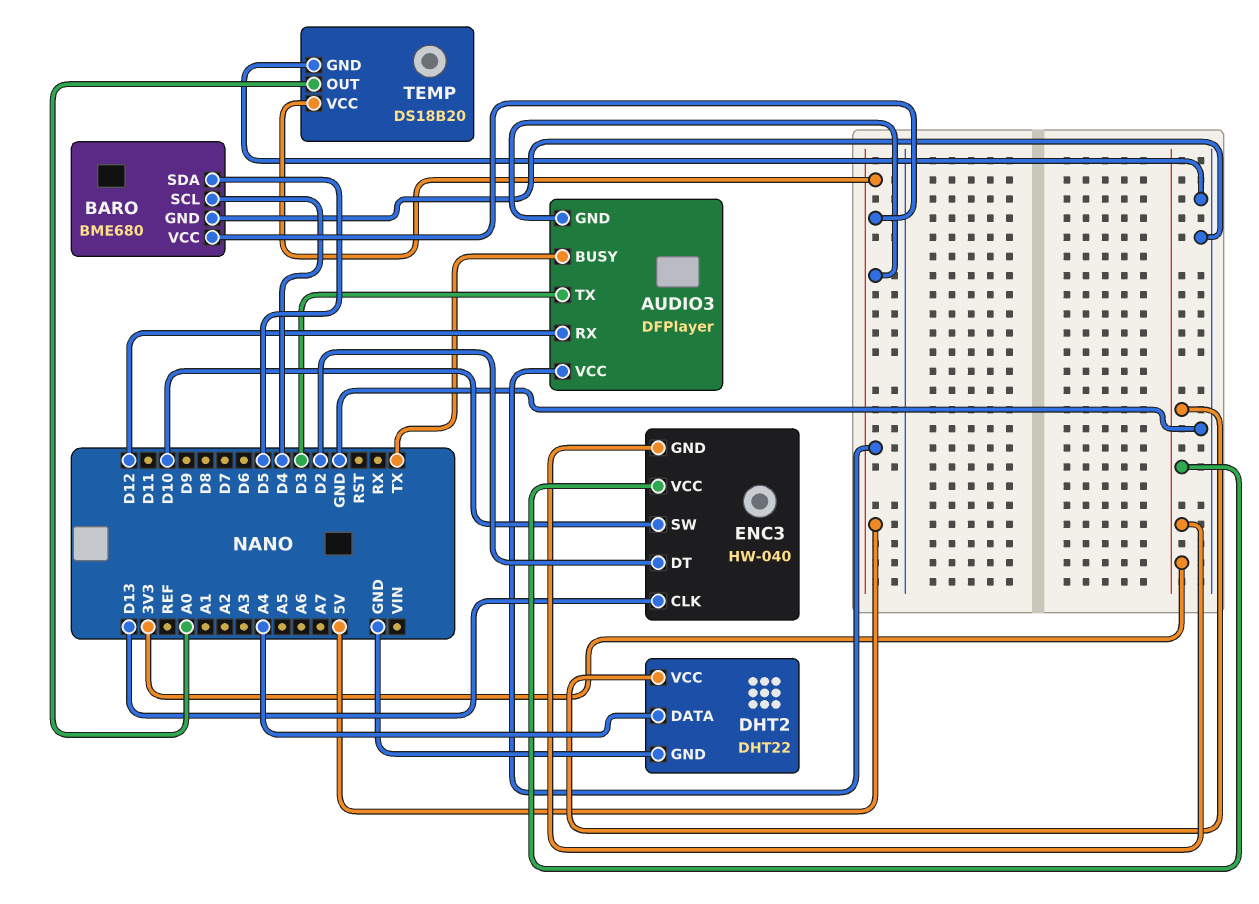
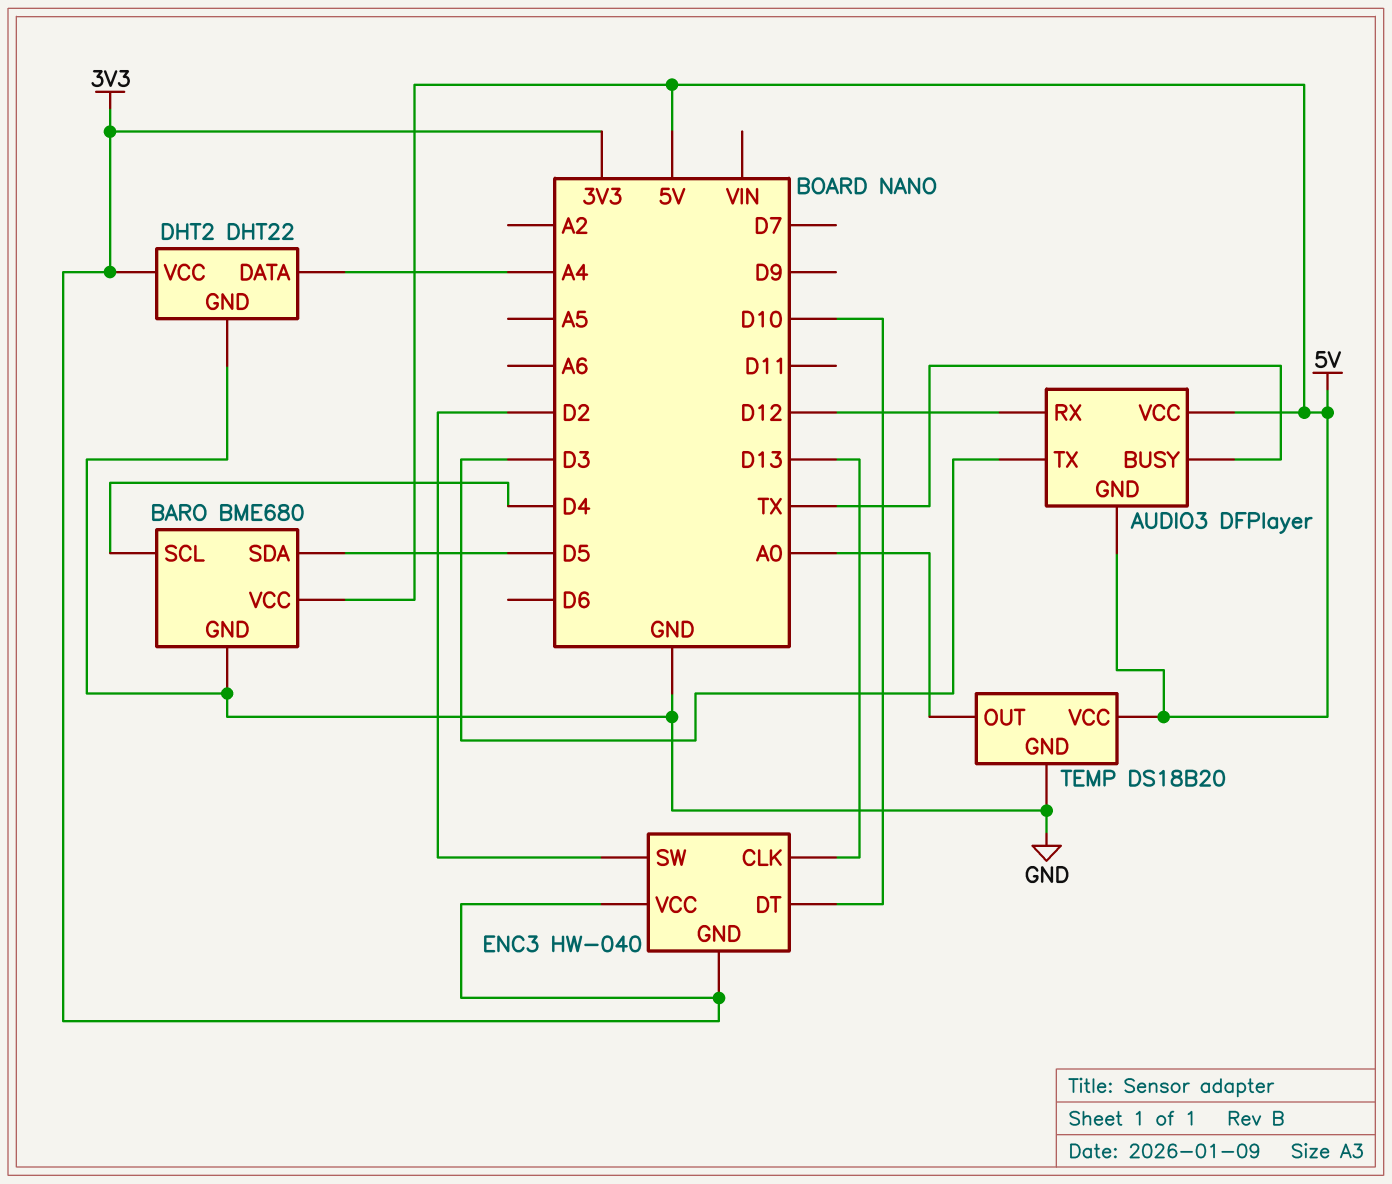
ENC3 pin DT: D2 -> D10
ENC3 pin SW: D10 -> D2

